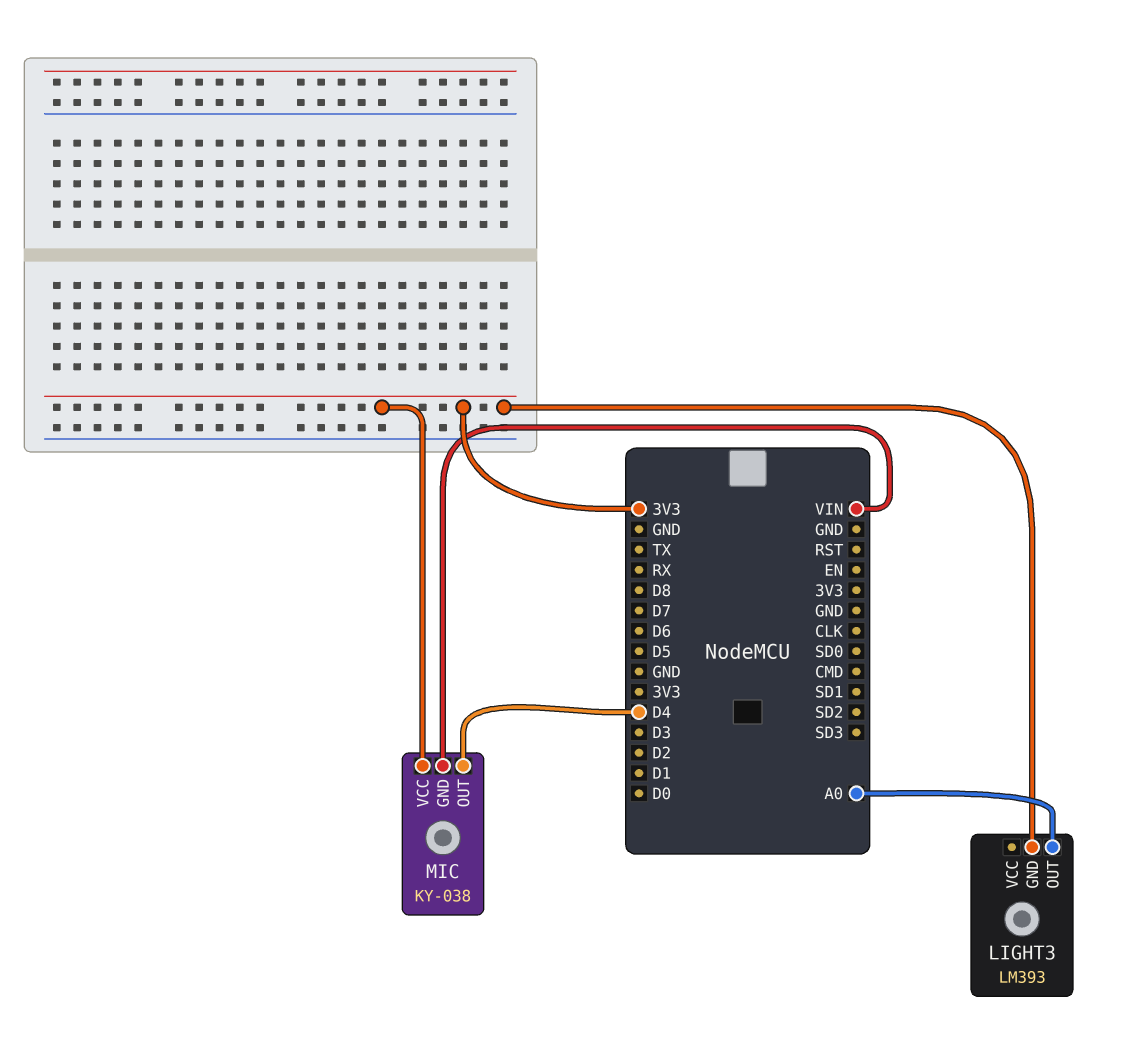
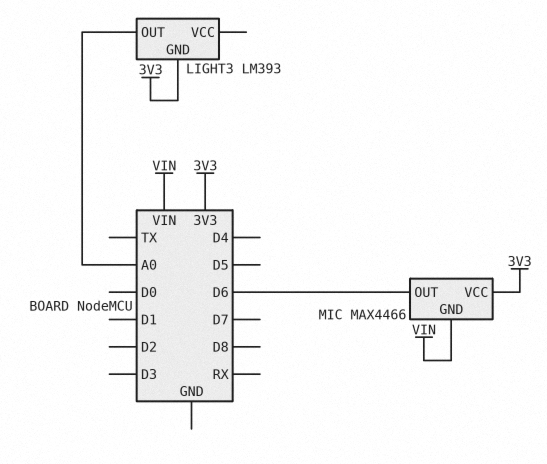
MIC: KY-038 -> MAX4466
MIC pin OUT: D4 -> D6

